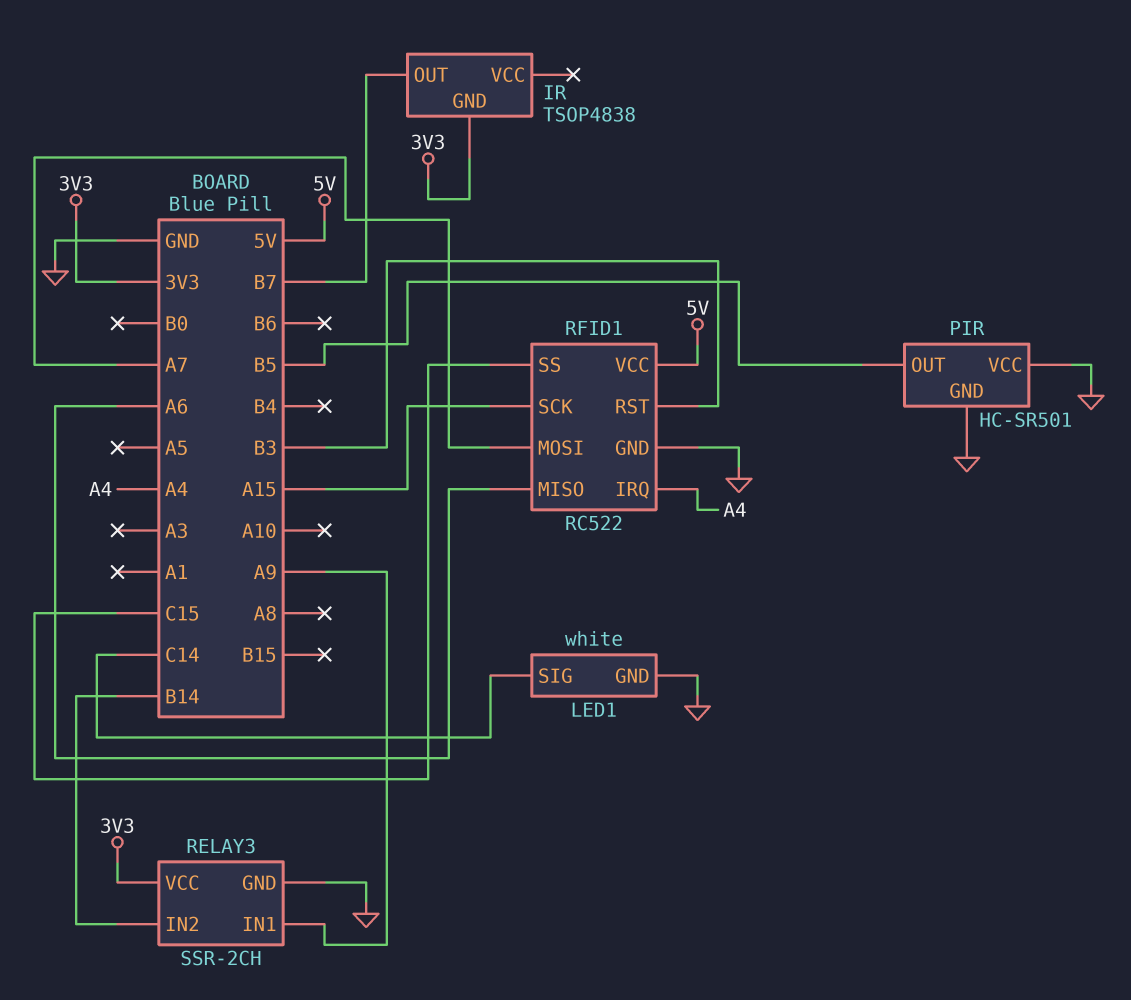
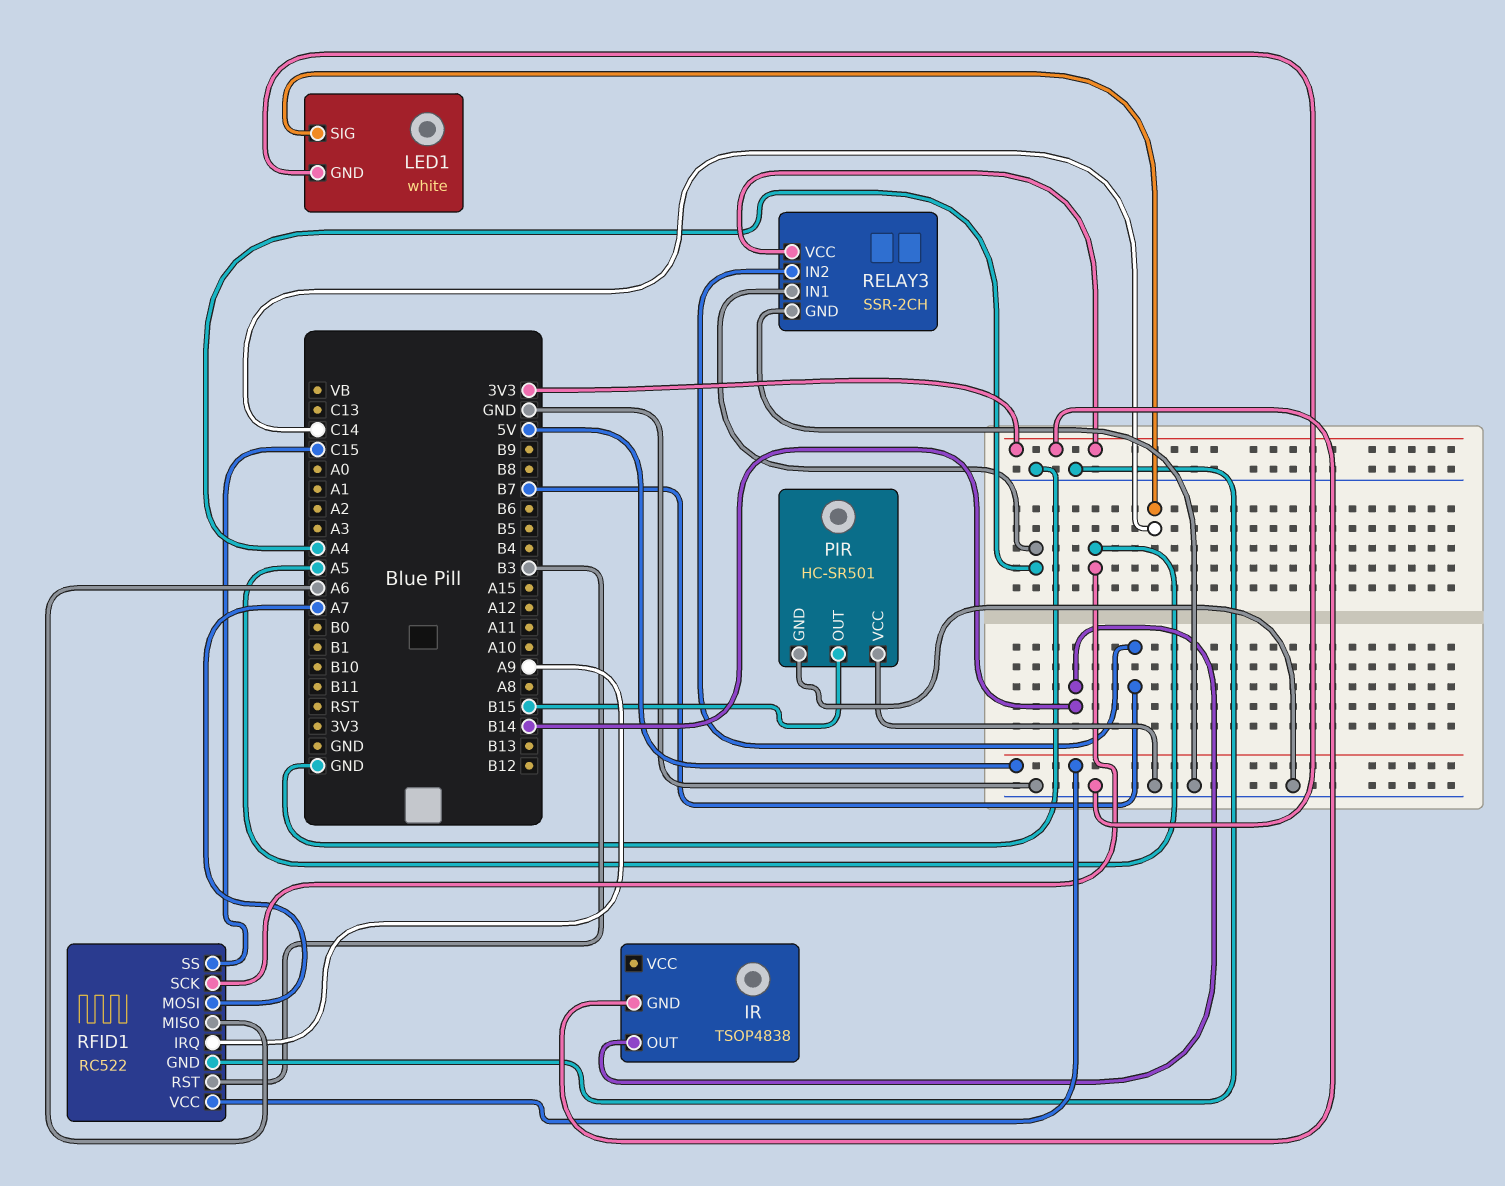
IR pin OUT: B7 -> B14
PIR pin OUT: B5 -> B15
RELAY3 pin IN1: A9 -> A4
RELAY3 pin IN2: B14 -> B7
RFID1 pin IRQ: A4 -> A9
RFID1 pin SCK: A15 -> A5

